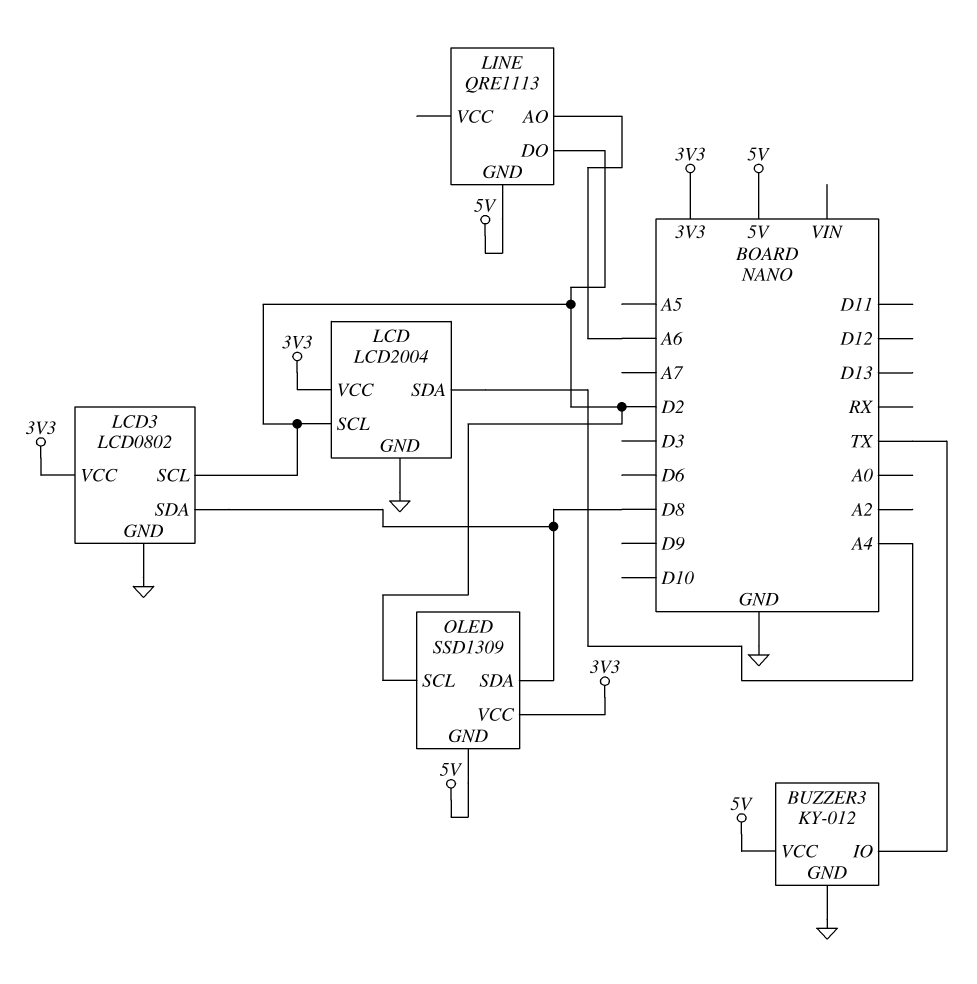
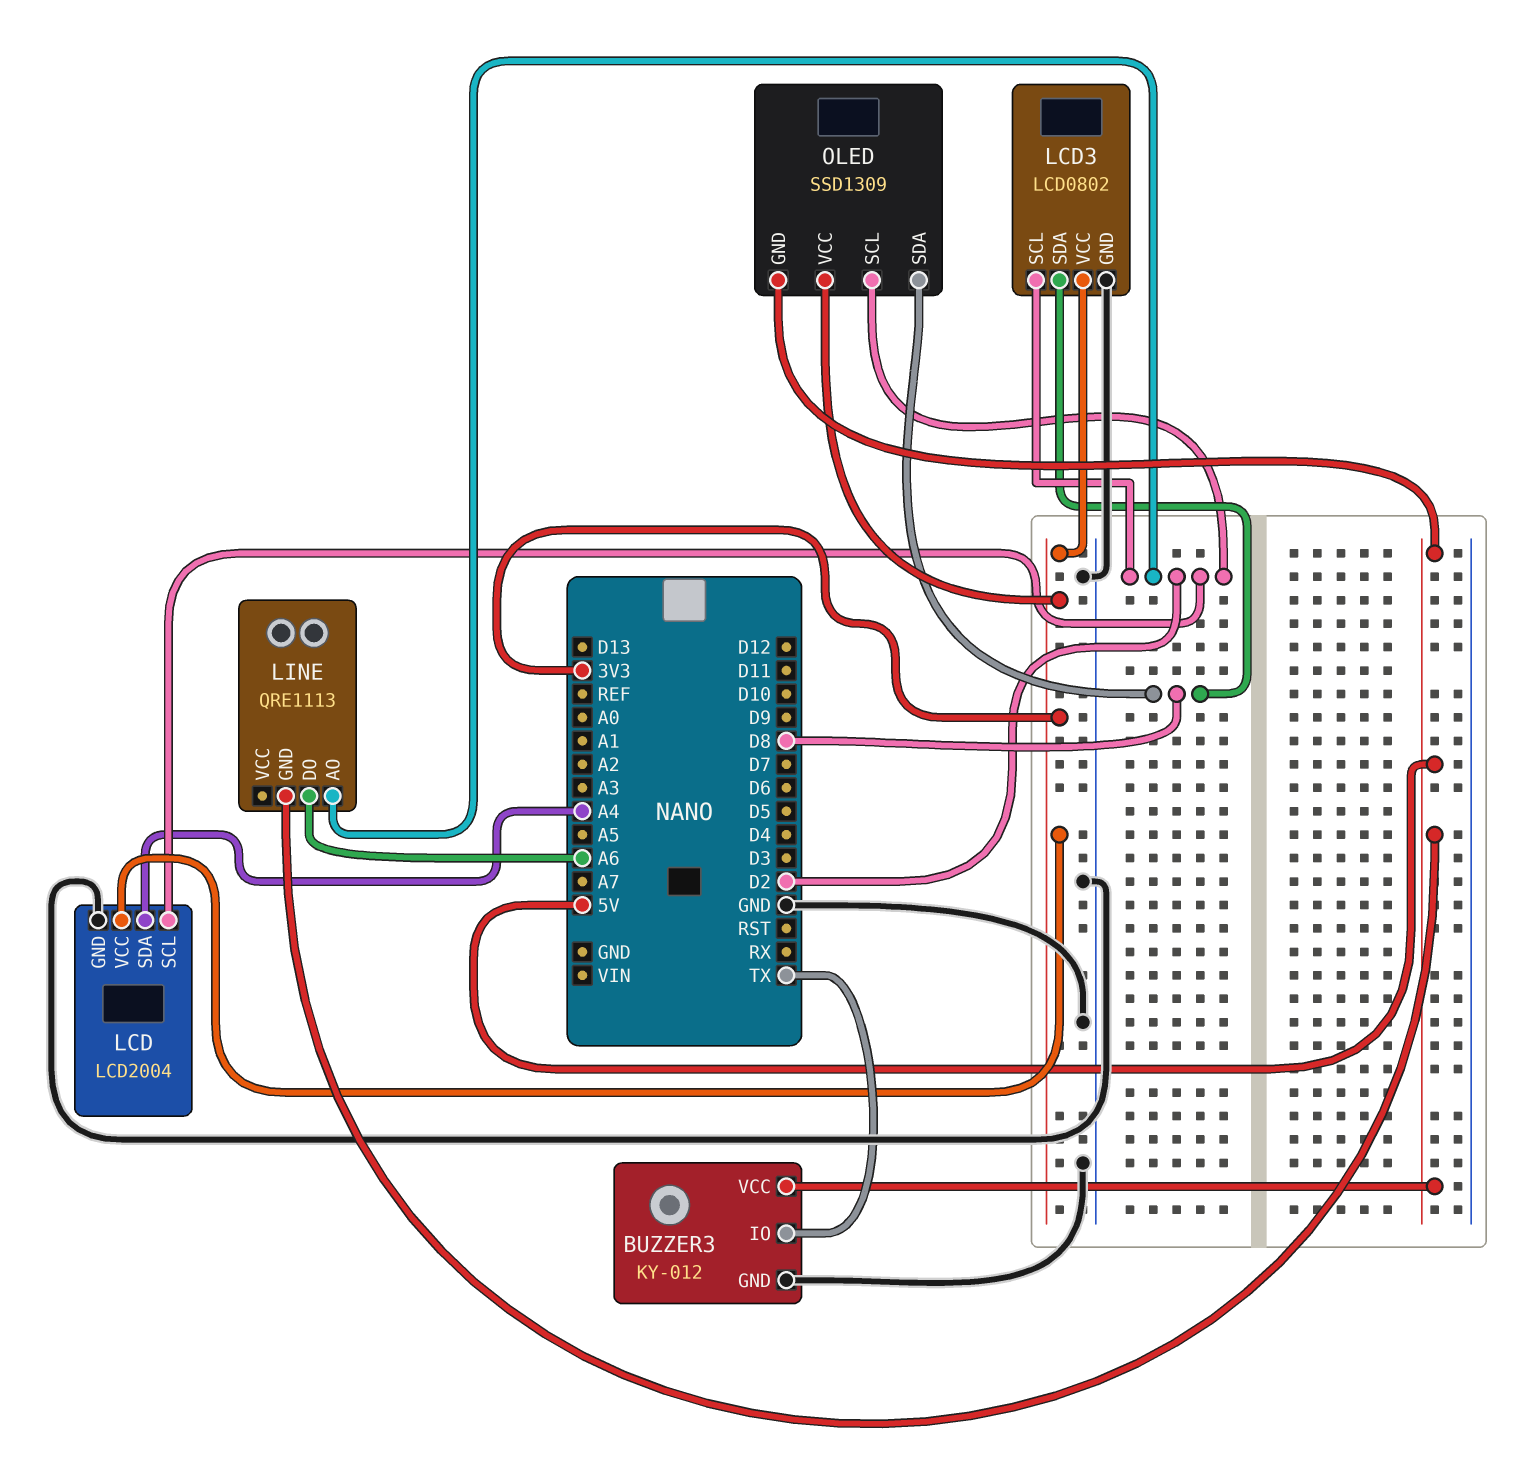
LINE pin AO: A6 -> D2
LINE pin DO: D2 -> A6

